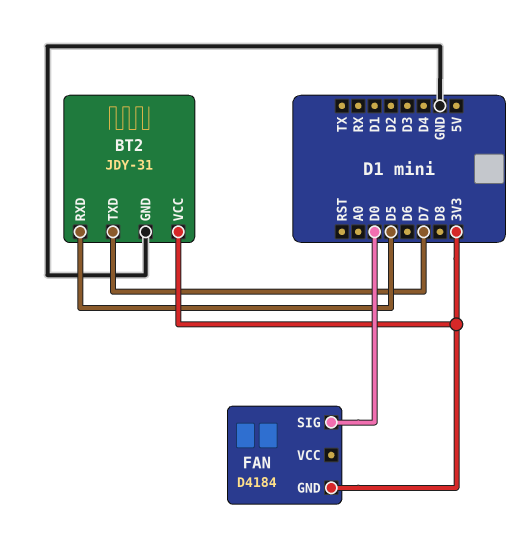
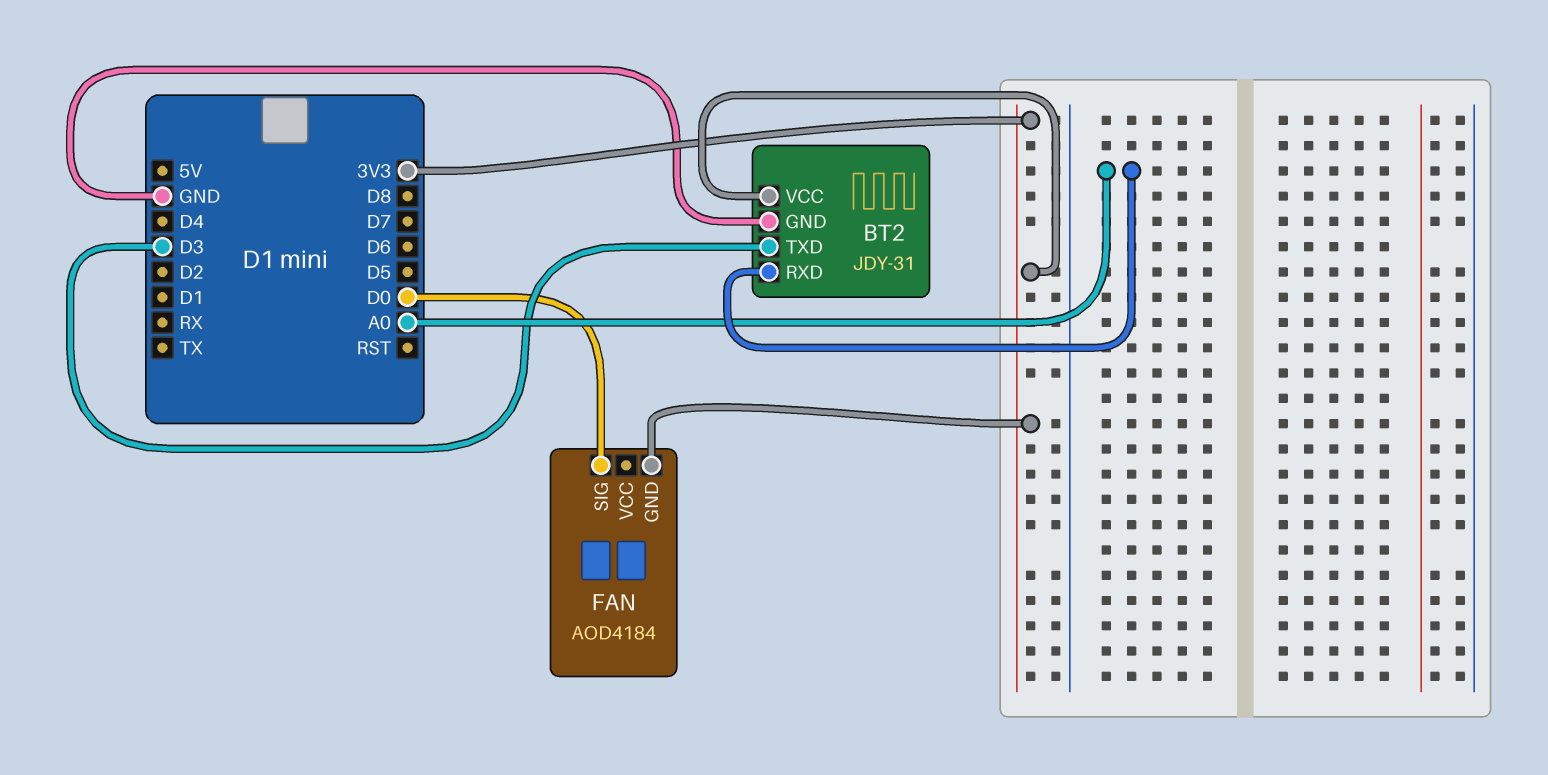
BT2 pin RXD: D5 -> A0
BT2 pin TXD: D7 -> D3
FAN: D4184 -> AOD4184

